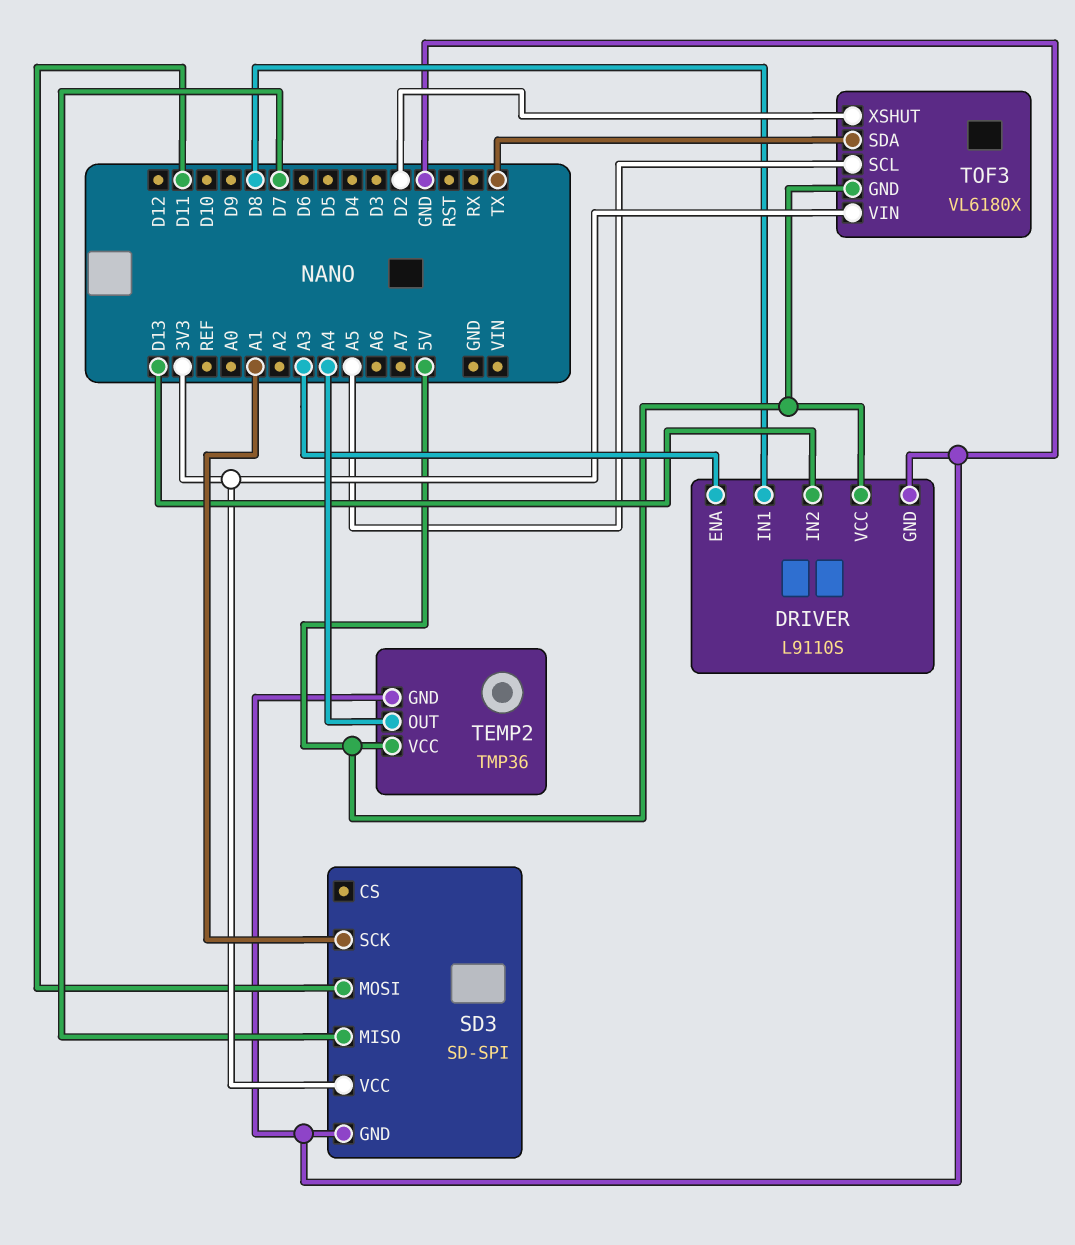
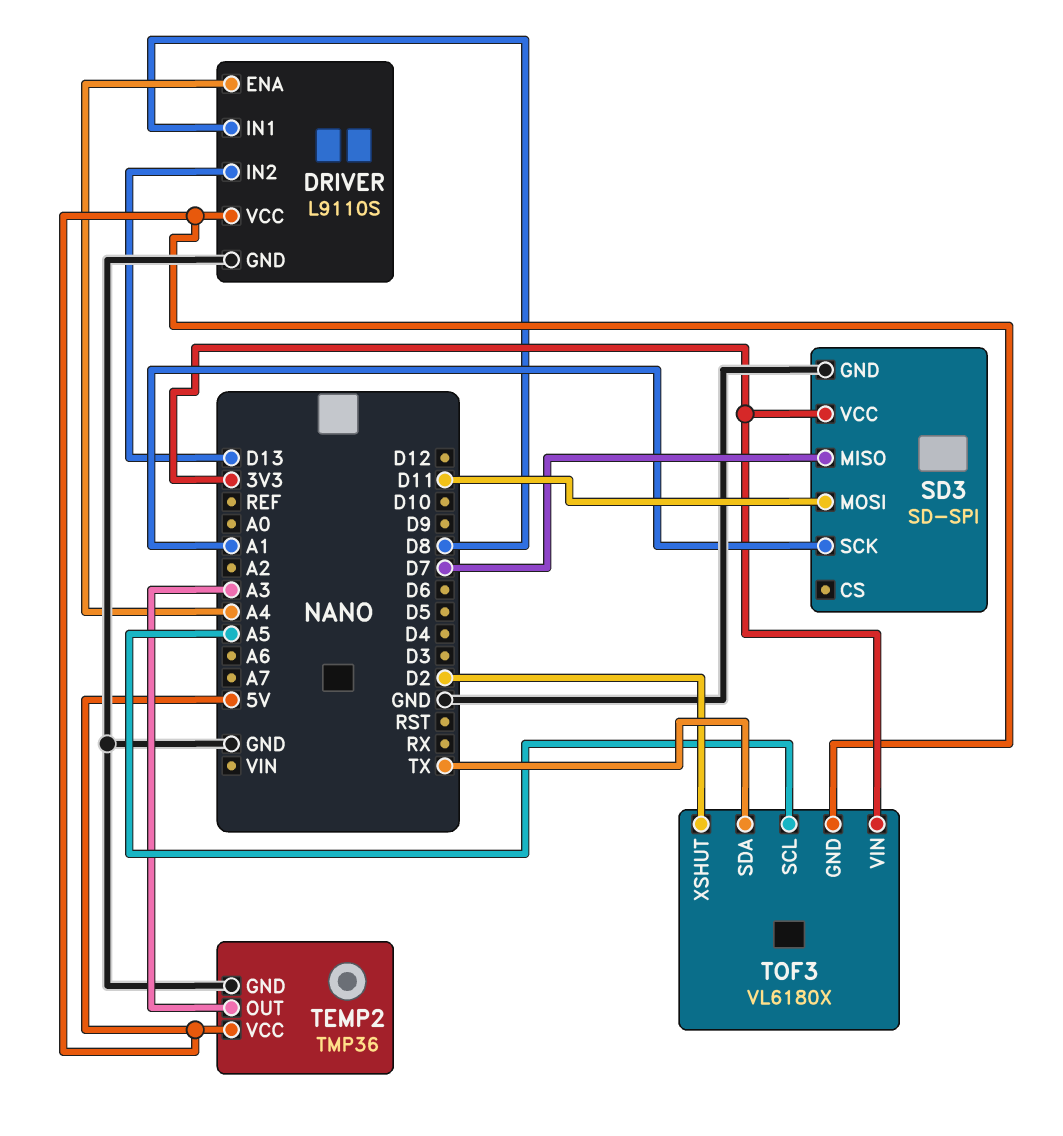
DRIVER pin ENA: A3 -> A4
TEMP2 pin OUT: A4 -> A3

